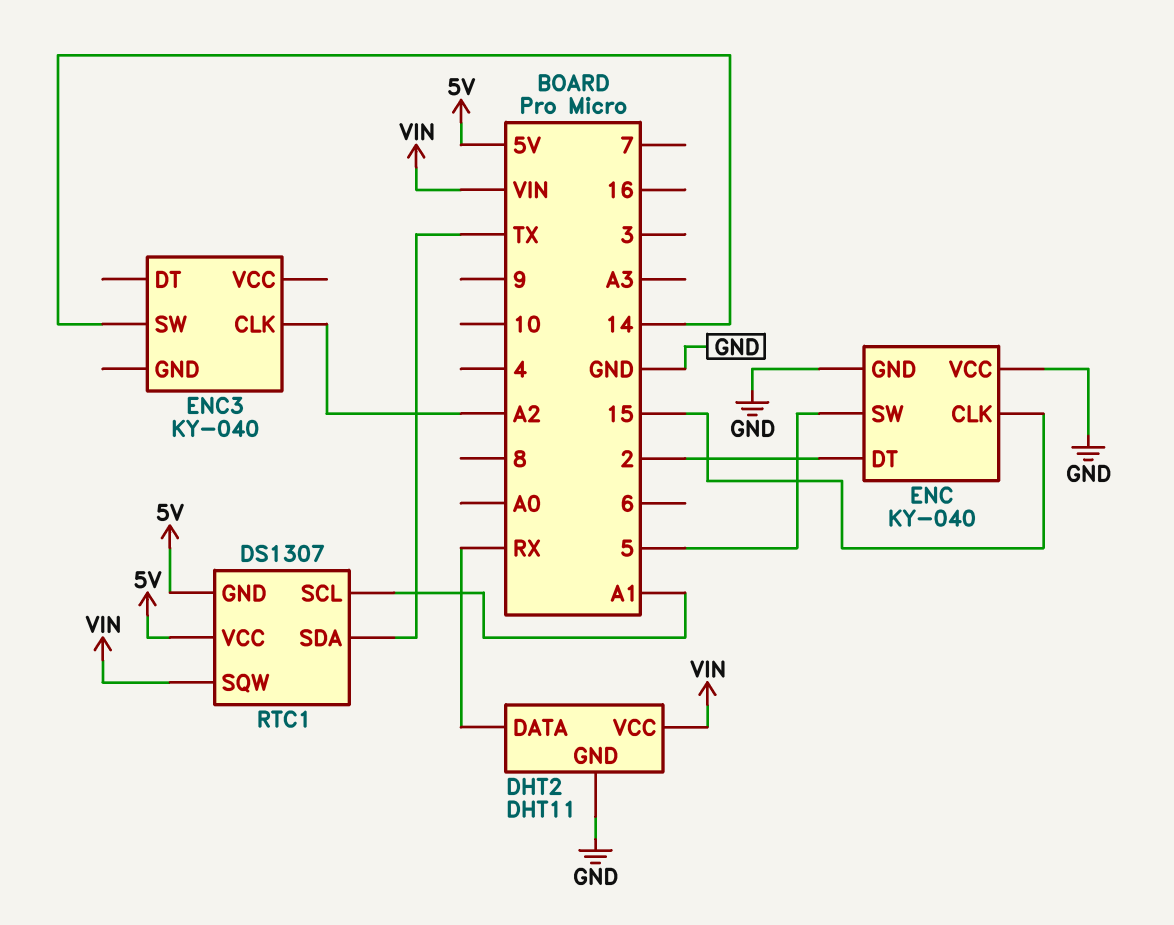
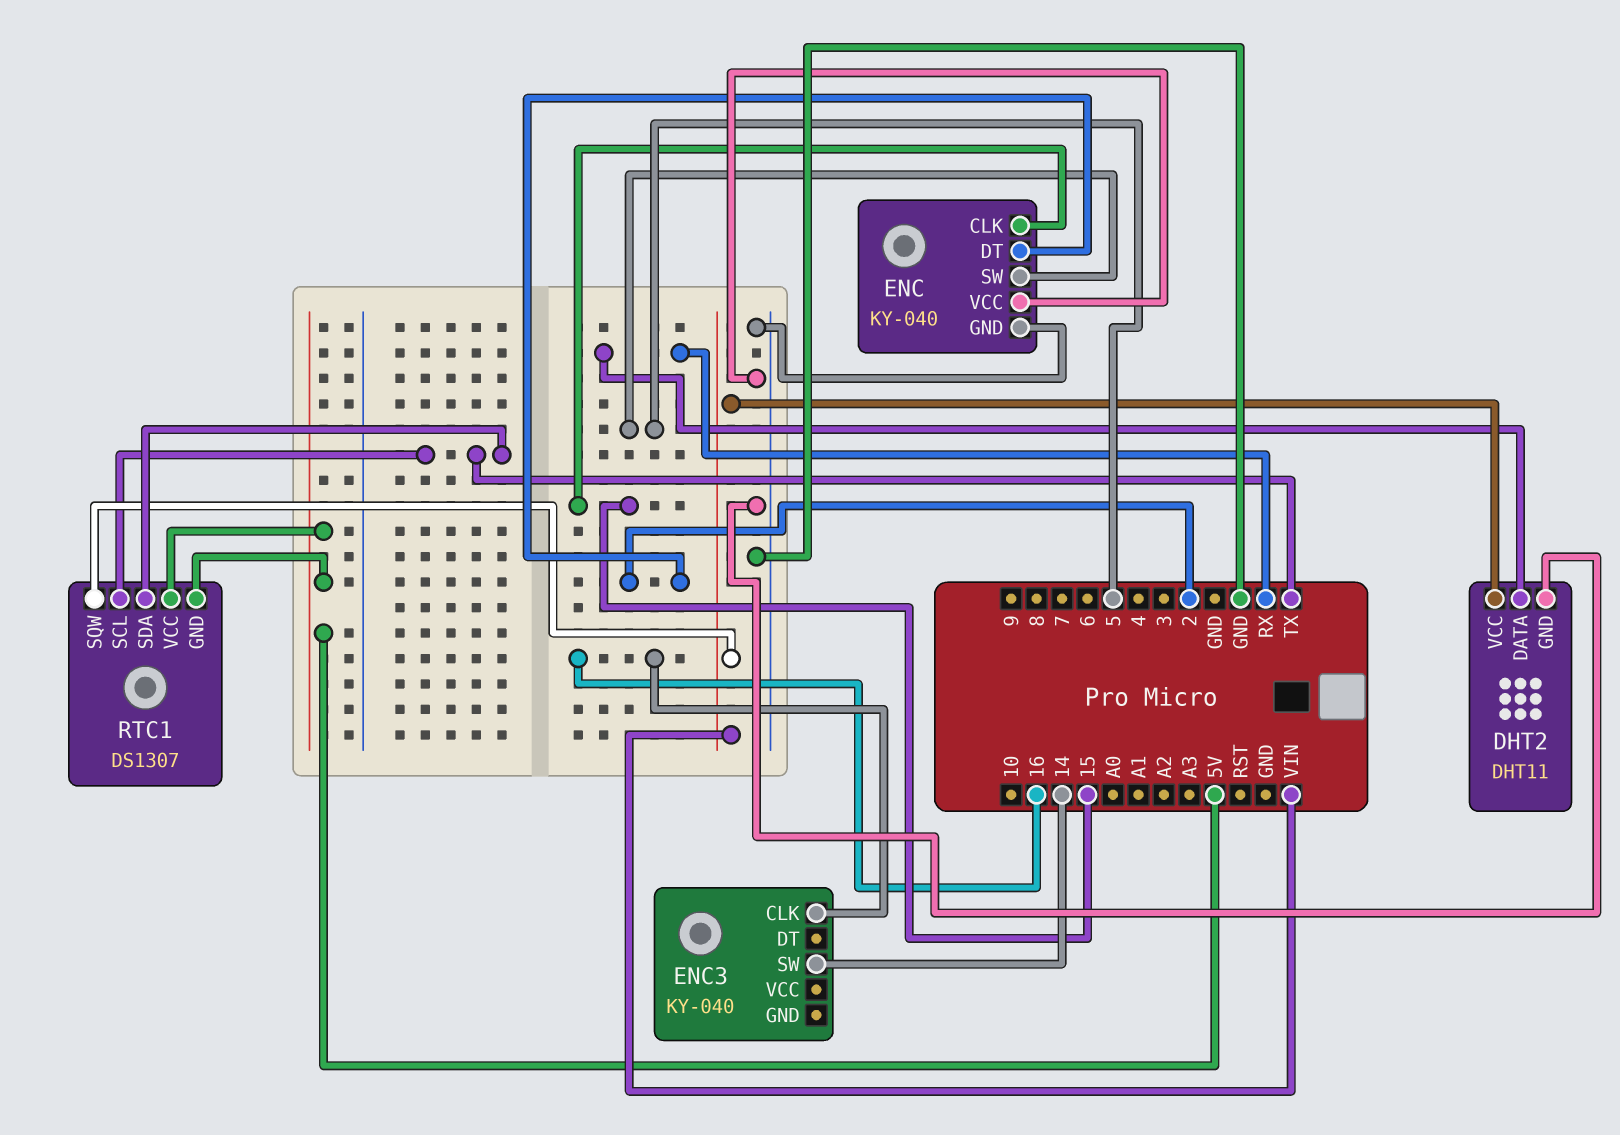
ENC3 pin CLK: A2 -> 16
RTC1 pin SCL: A1 -> TX

